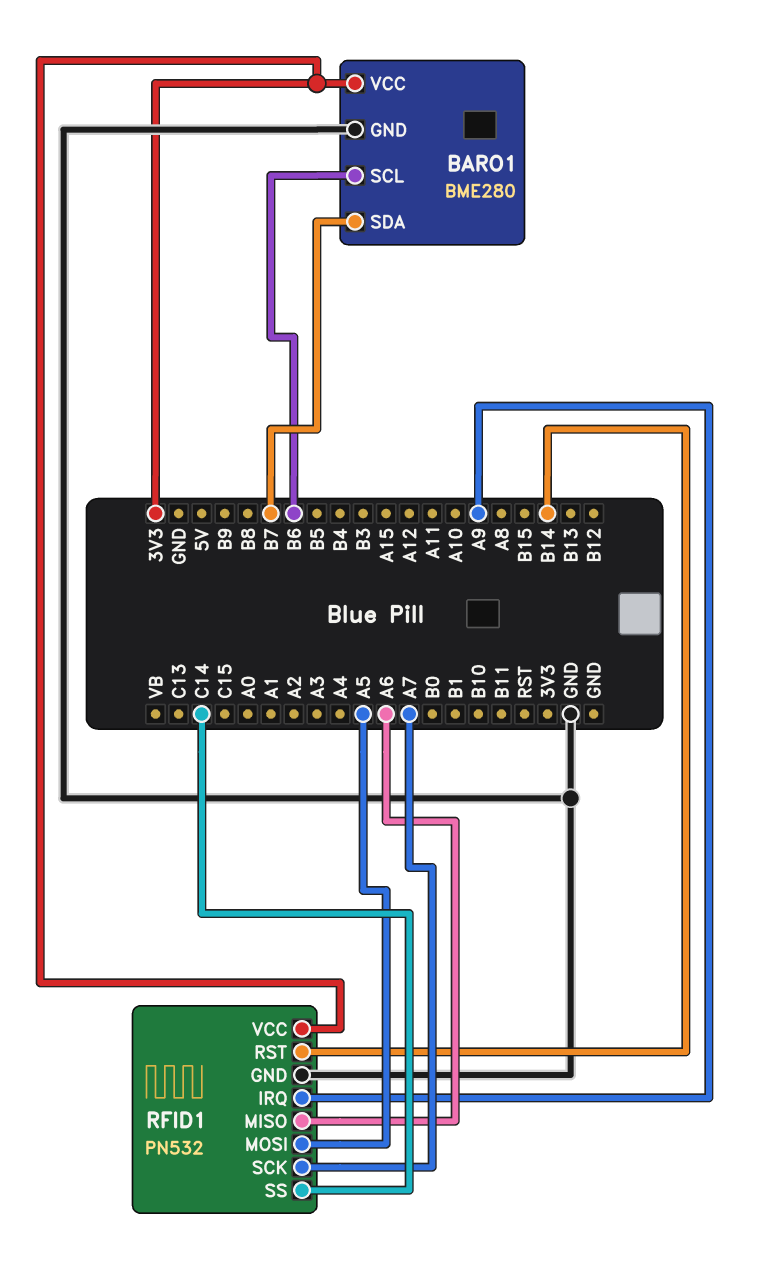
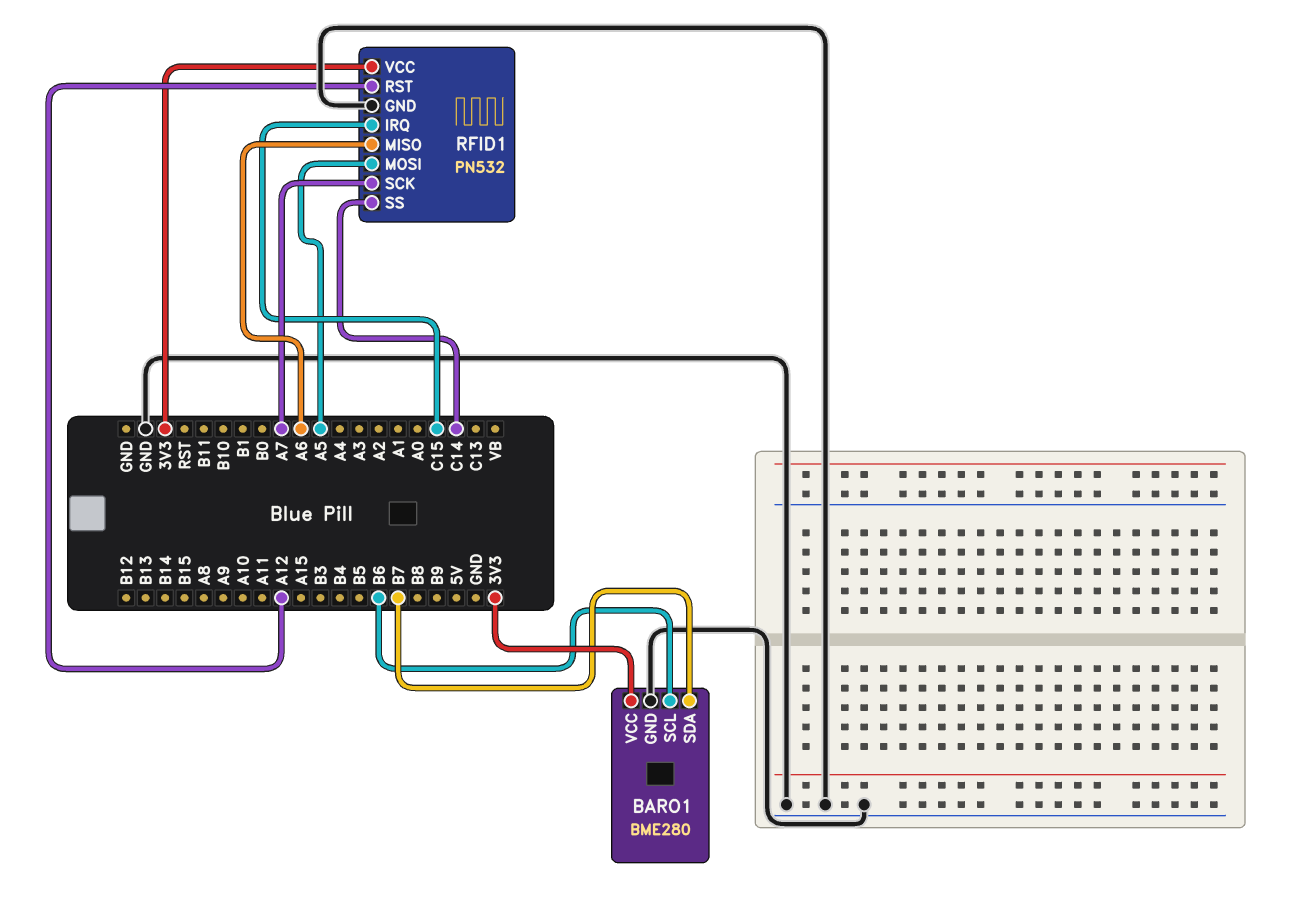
RFID1 pin IRQ: A9 -> C15
RFID1 pin RST: B14 -> A12

